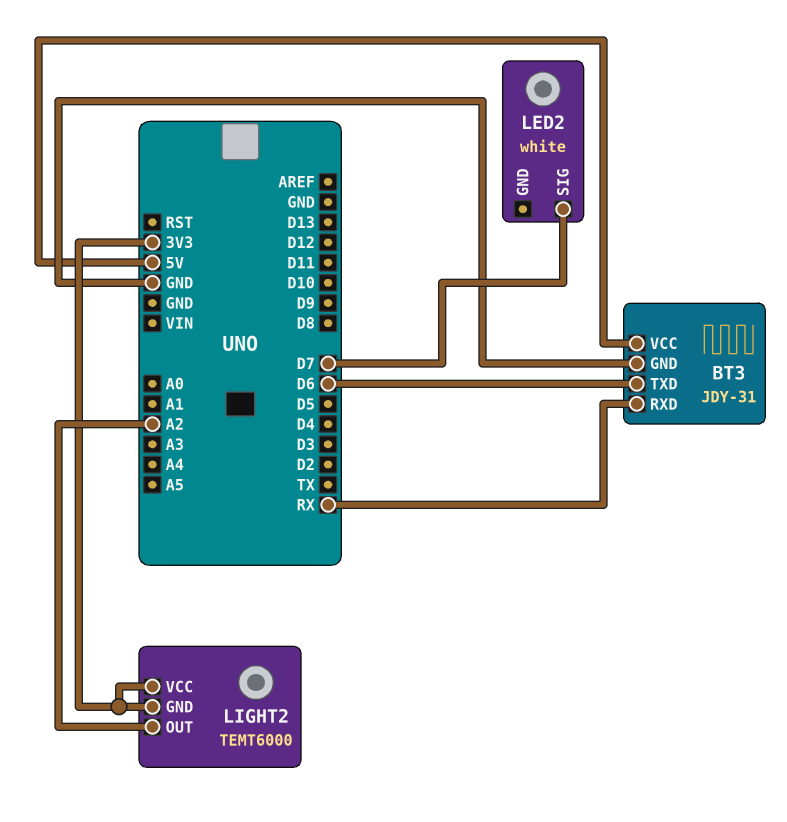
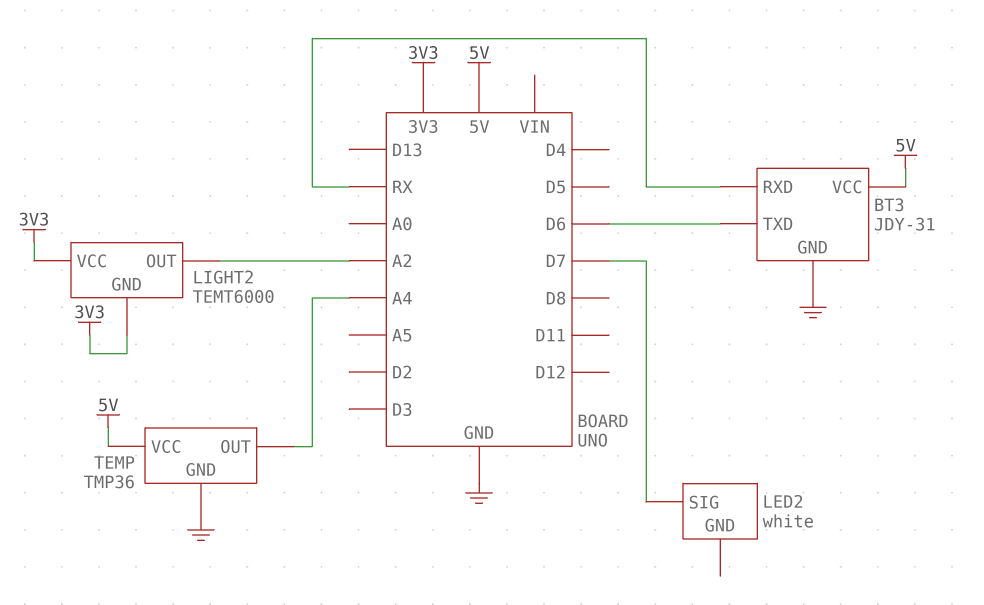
TEMP: none -> TMP36
TEMP pin GND: none -> GND
TEMP pin OUT: none -> A4
TEMP pin VCC: none -> 5V

